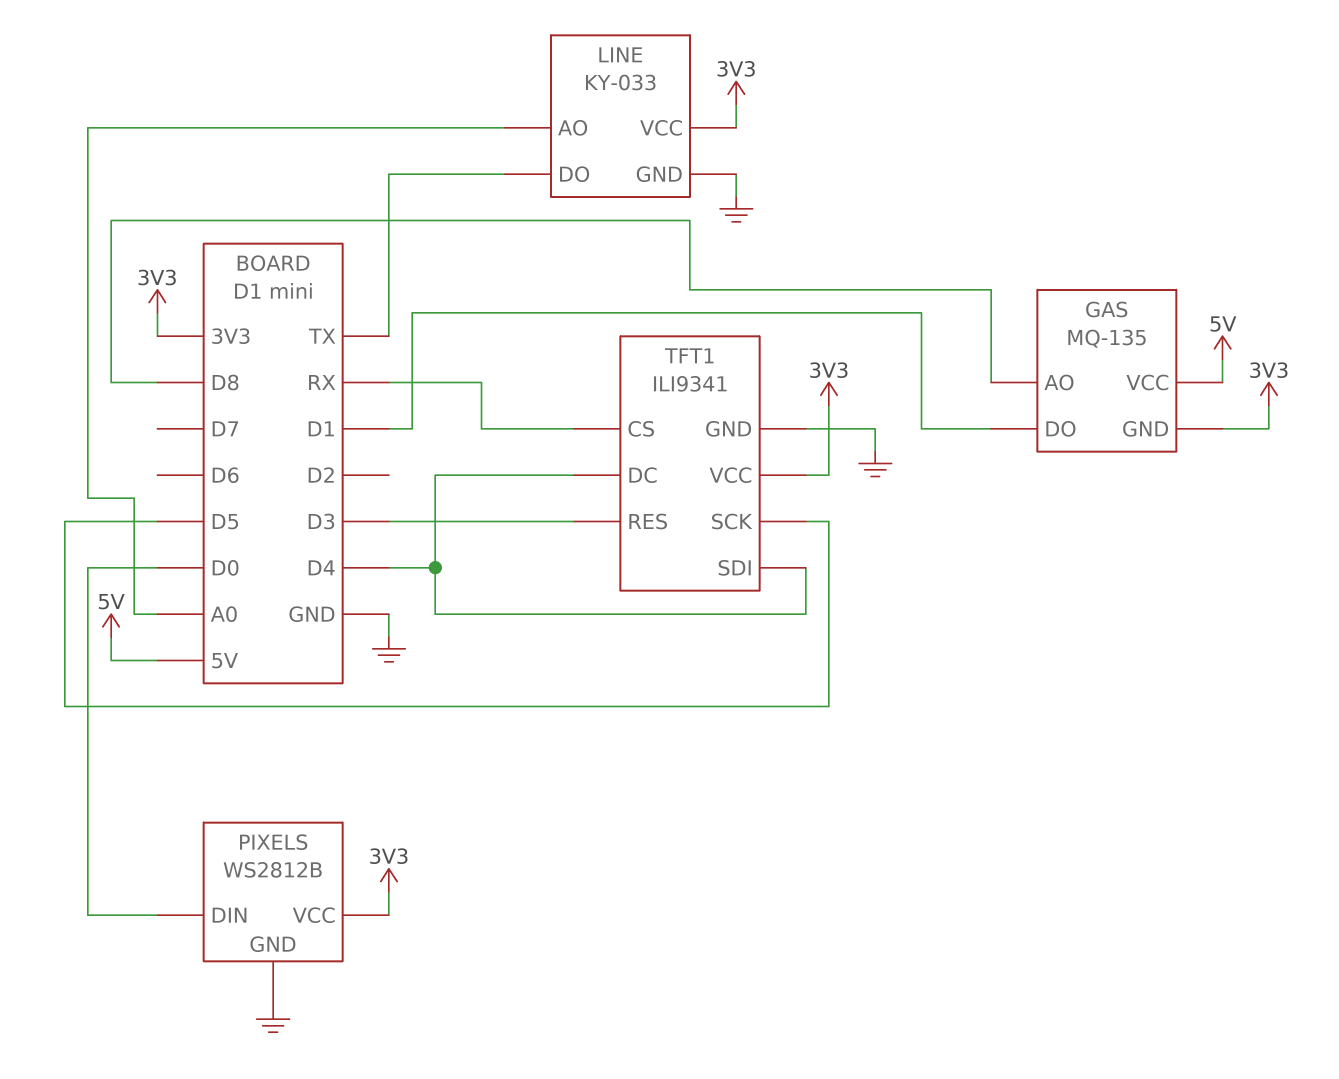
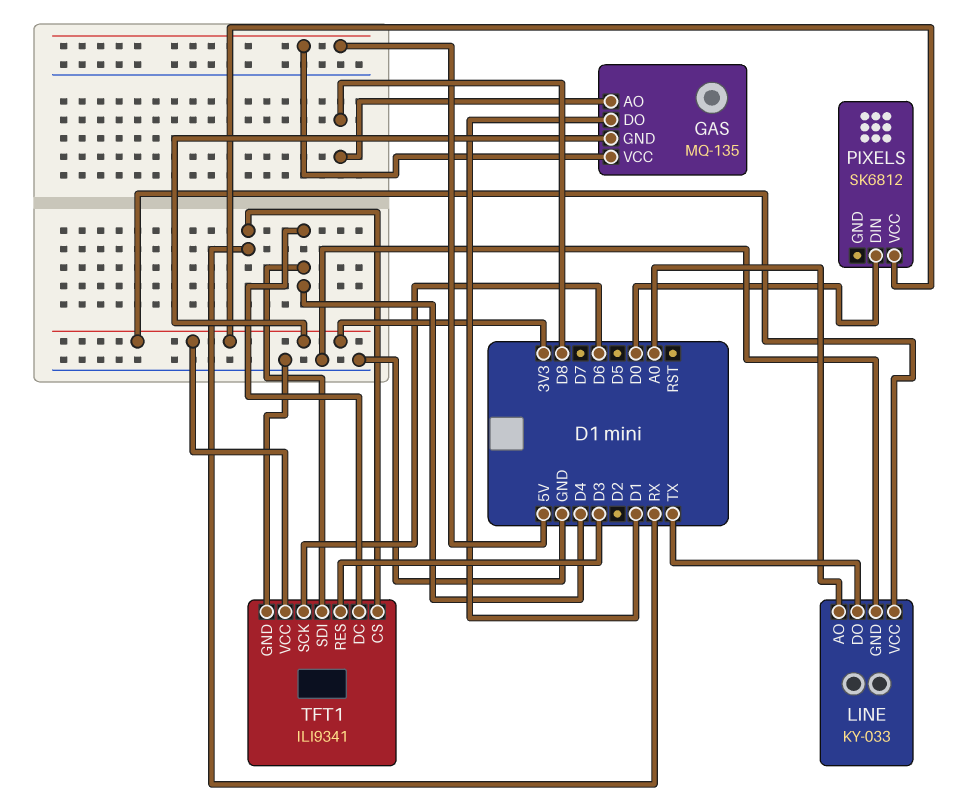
PIXELS: WS2812B -> SK6812
PIXELS pin GND: GND -> none
TFT1 pin SCK: D5 -> D6

